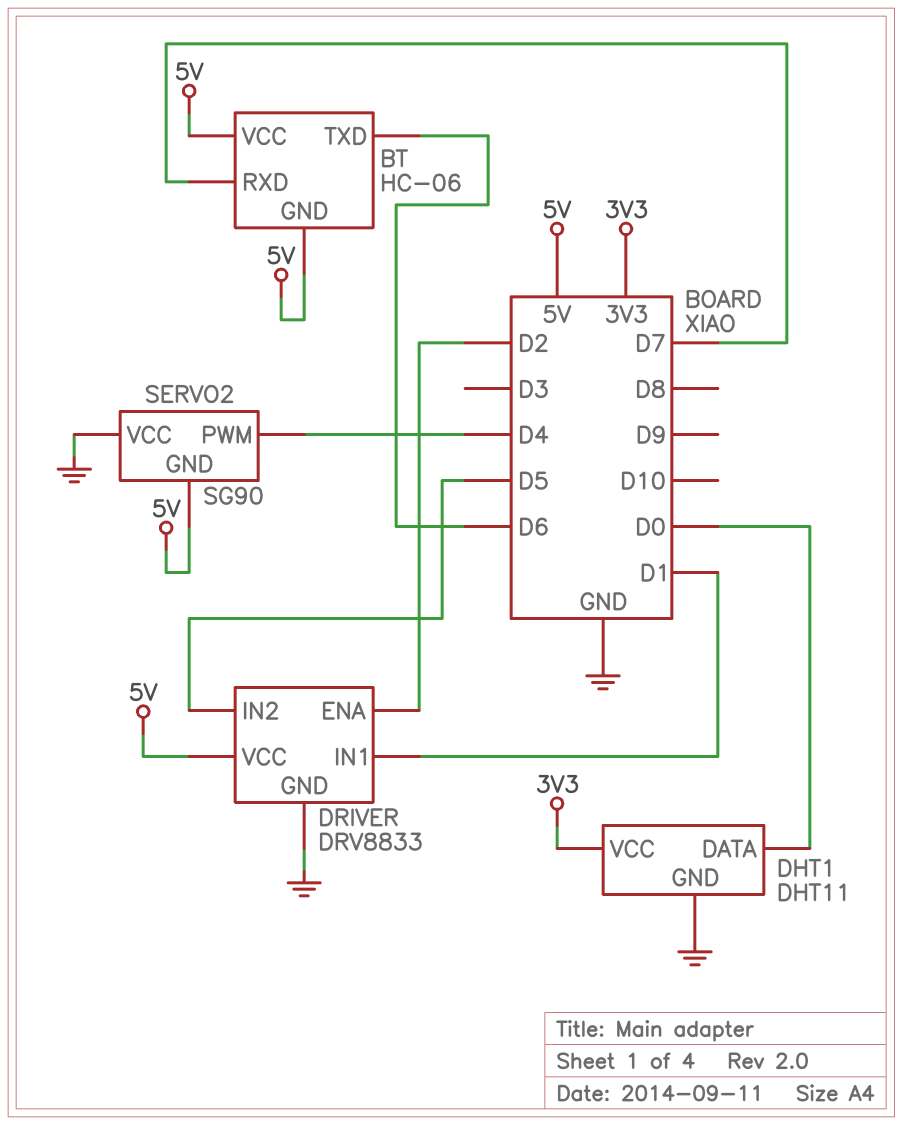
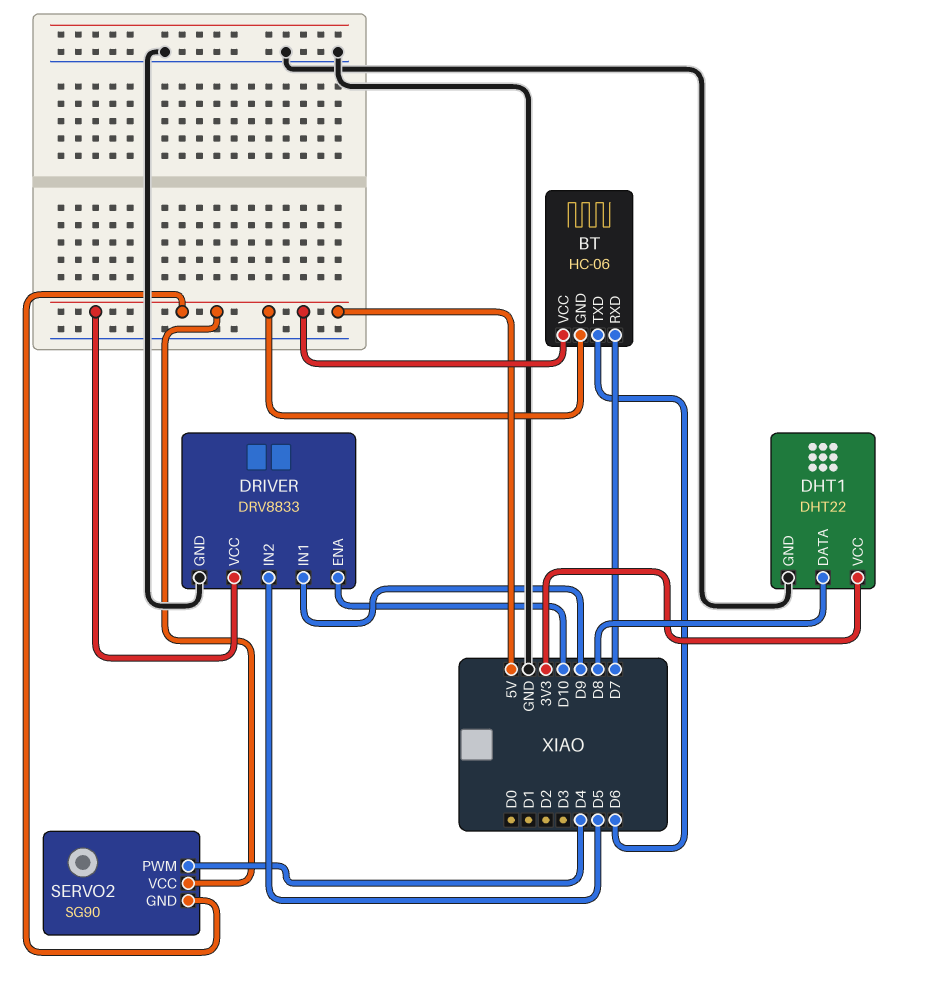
DHT1: DHT11 -> DHT22
DHT1 pin DATA: D0 -> D8
DRIVER pin ENA: D2 -> D10
DRIVER pin IN1: D1 -> D9
SERVO2 pin VCC: GND -> 5V

